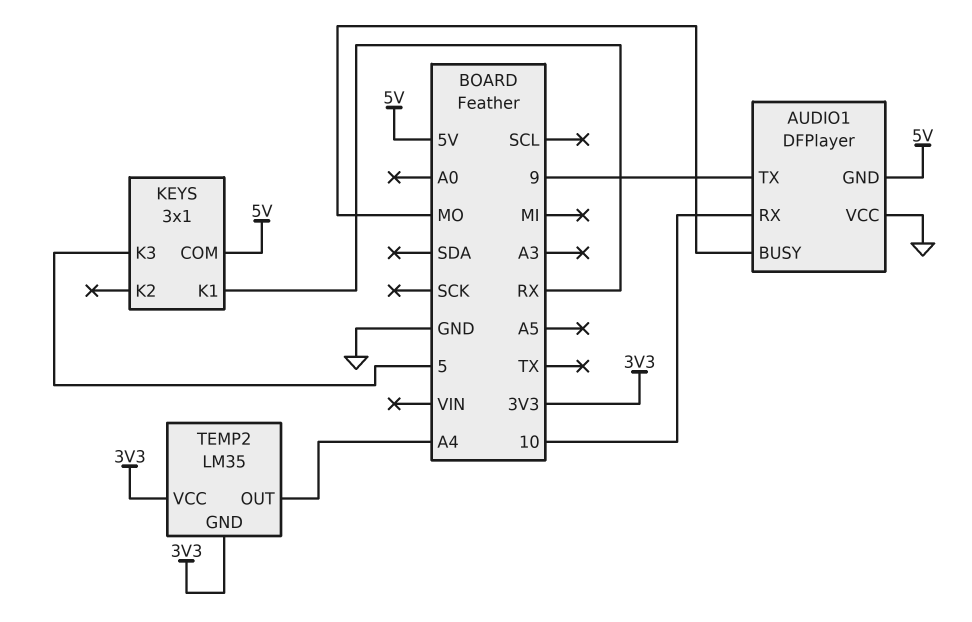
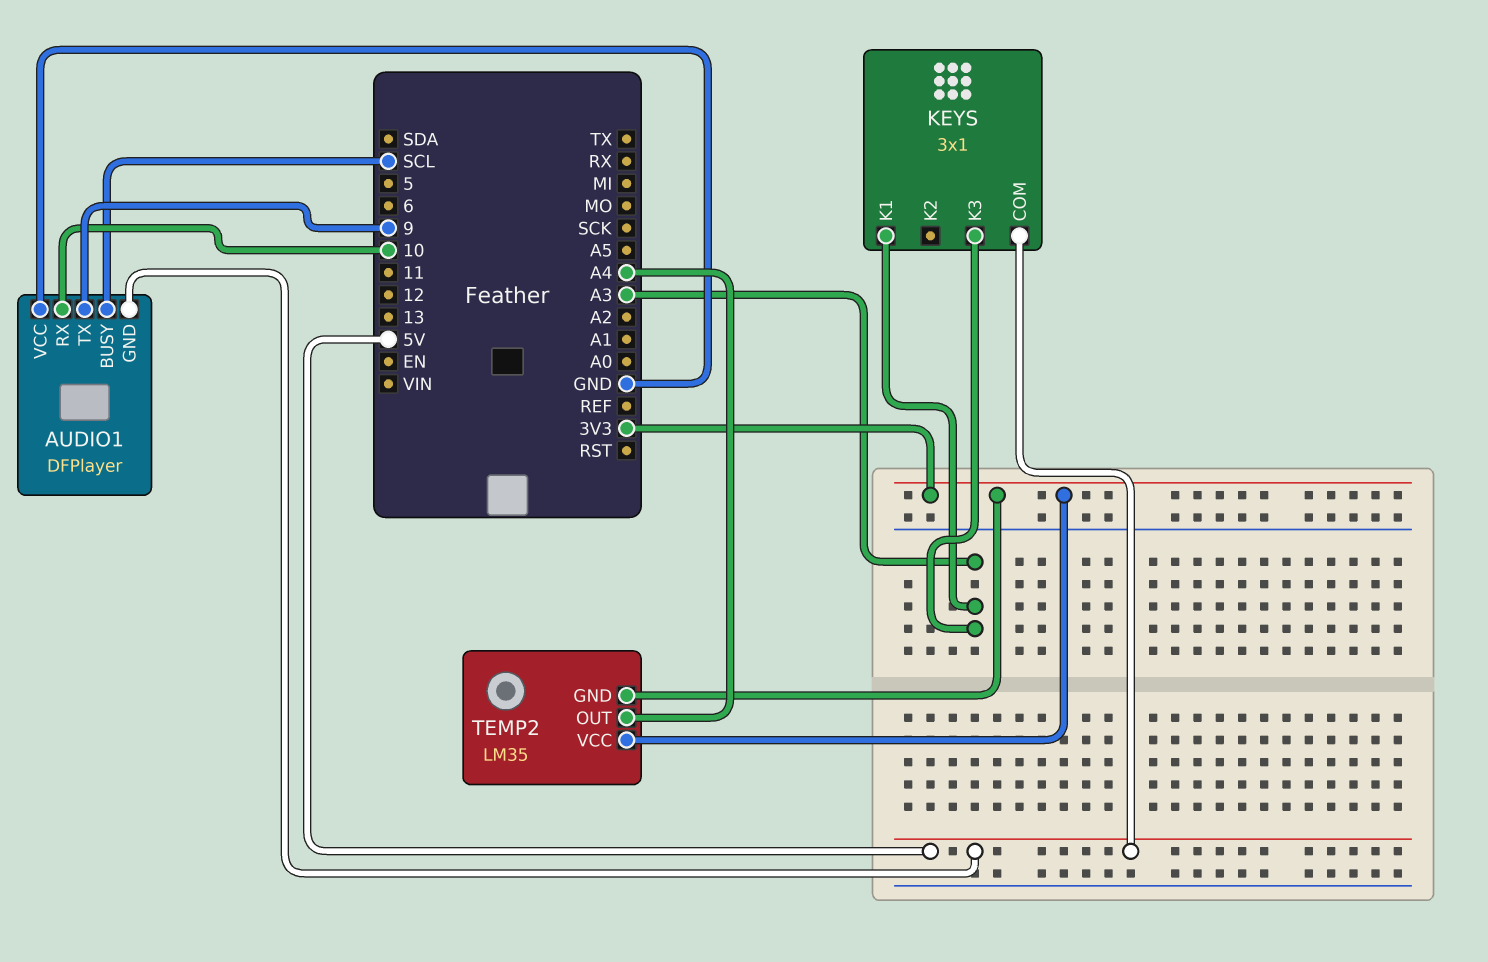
AUDIO1 pin BUSY: MO -> SCL
KEYS pin K1: RX -> A3
KEYS pin K3: 5 -> A3

